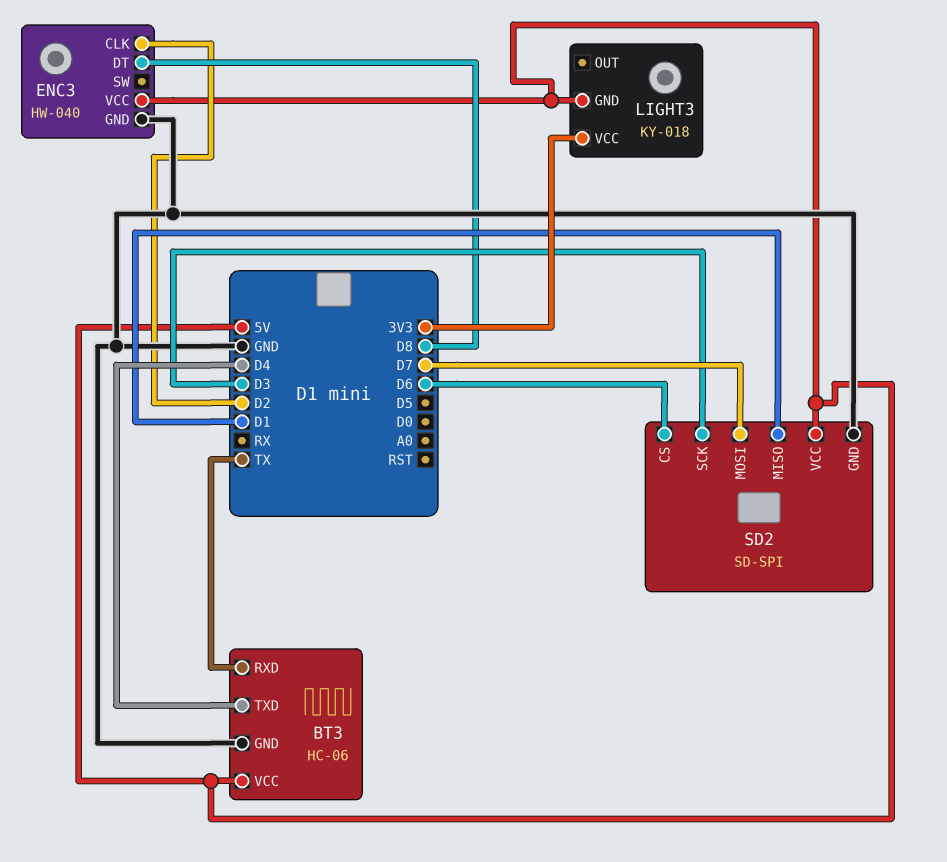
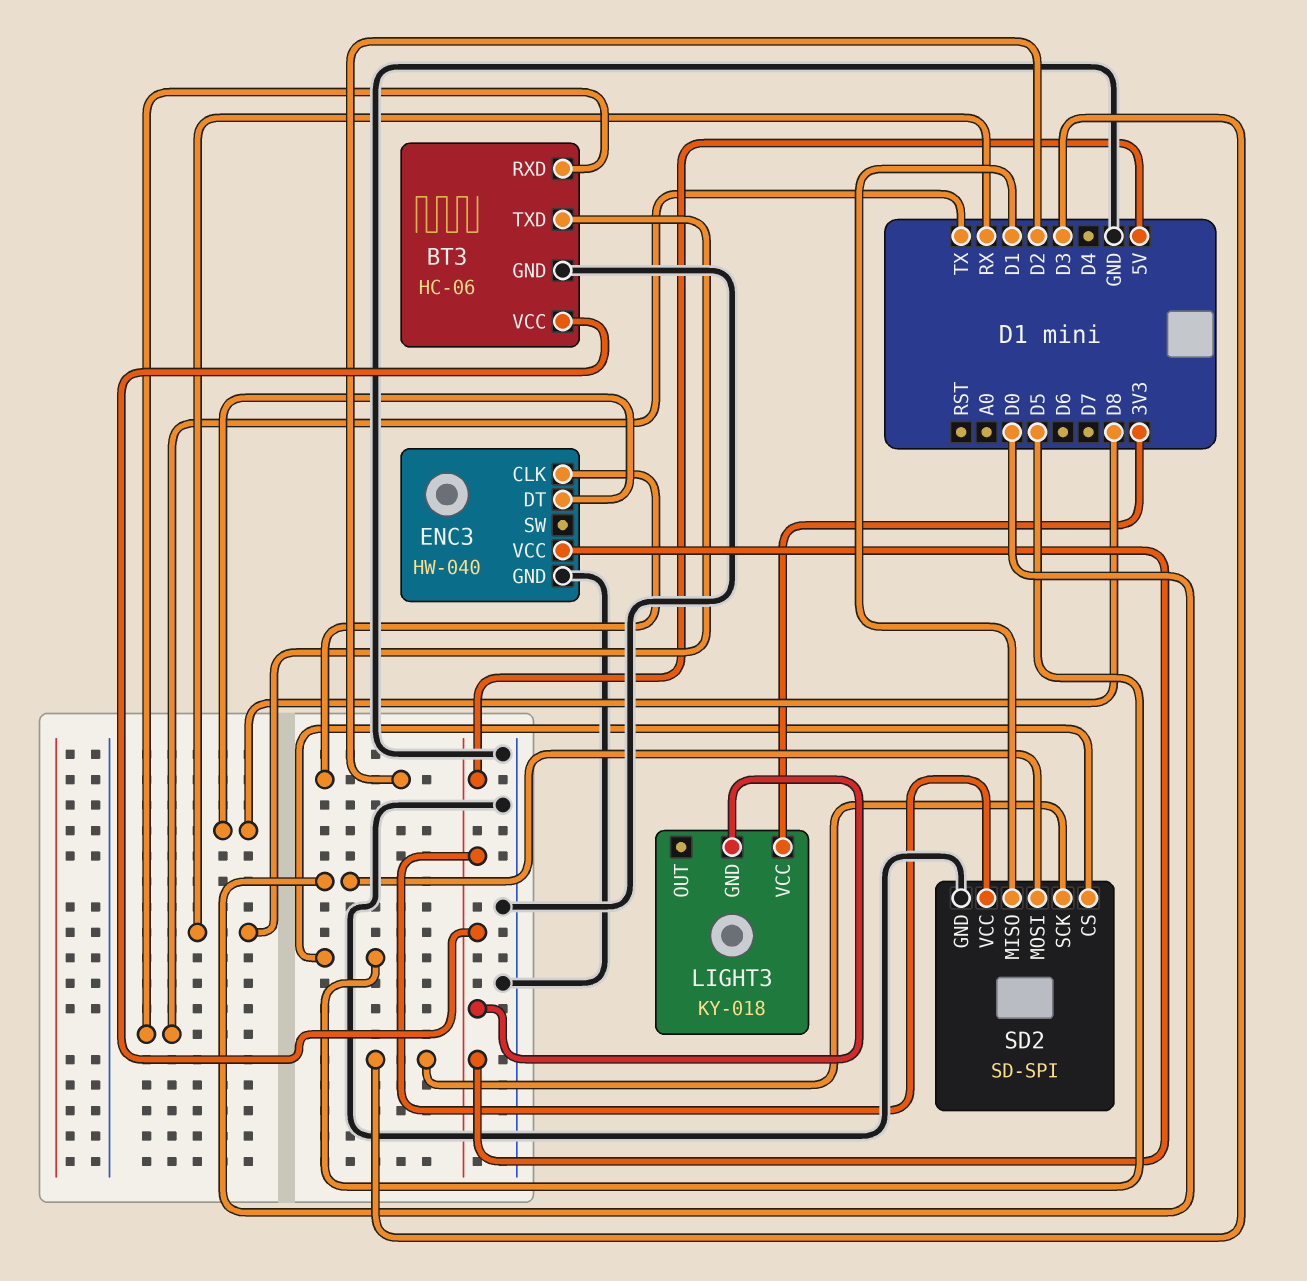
BT3 pin TXD: D4 -> RX
SD2 pin CS: D6 -> D5
SD2 pin MOSI: D7 -> D0

